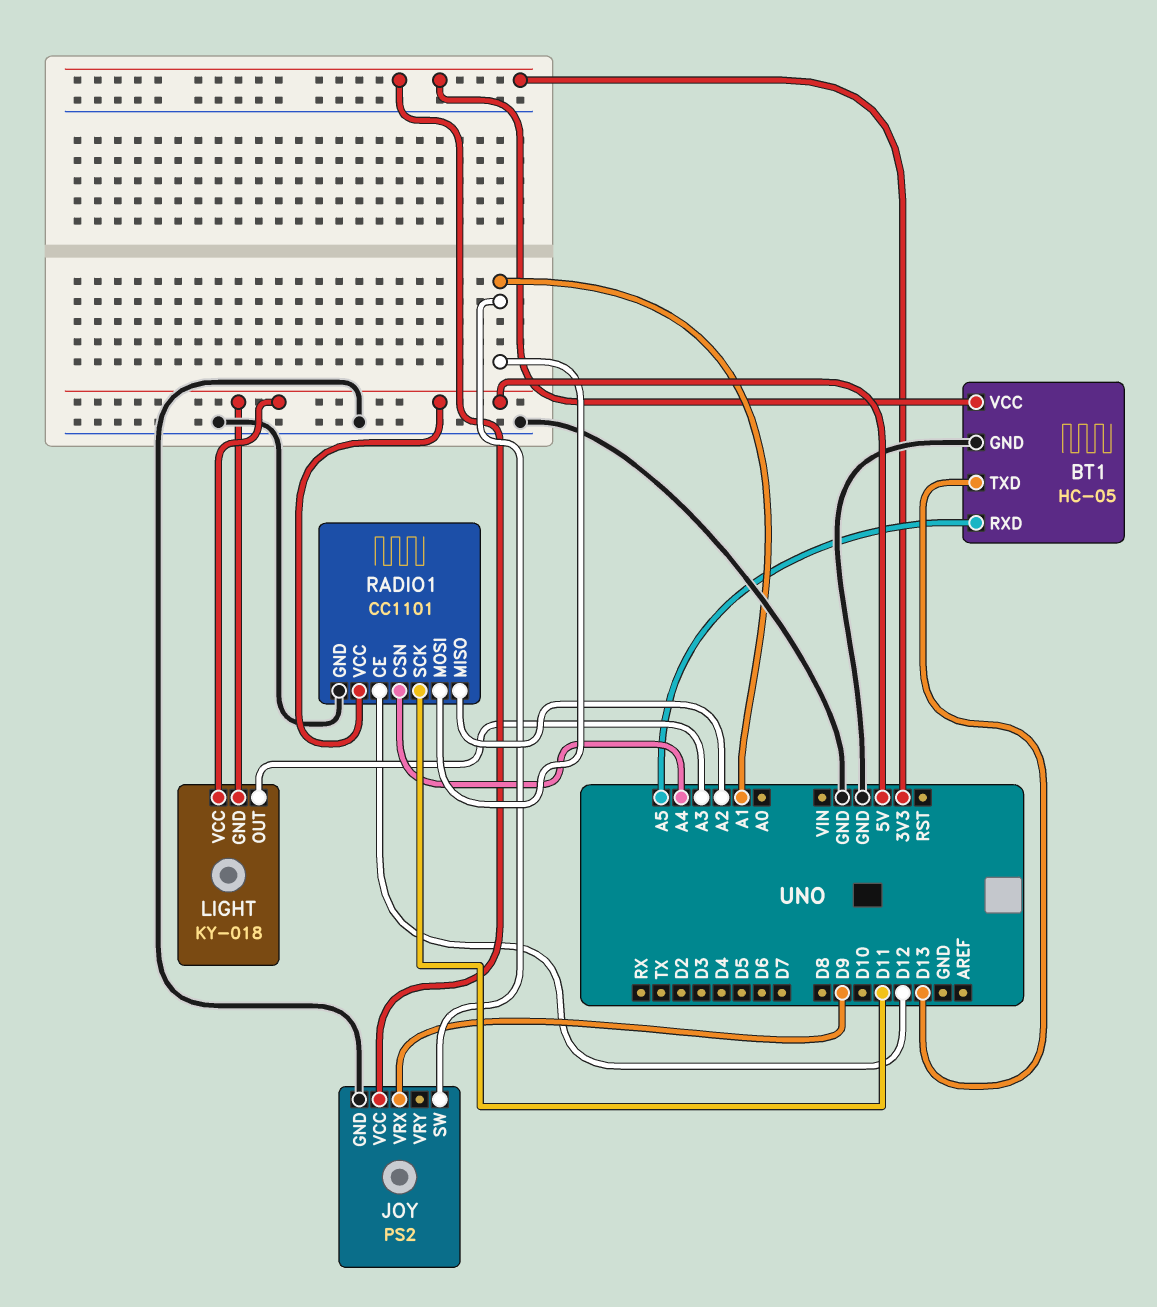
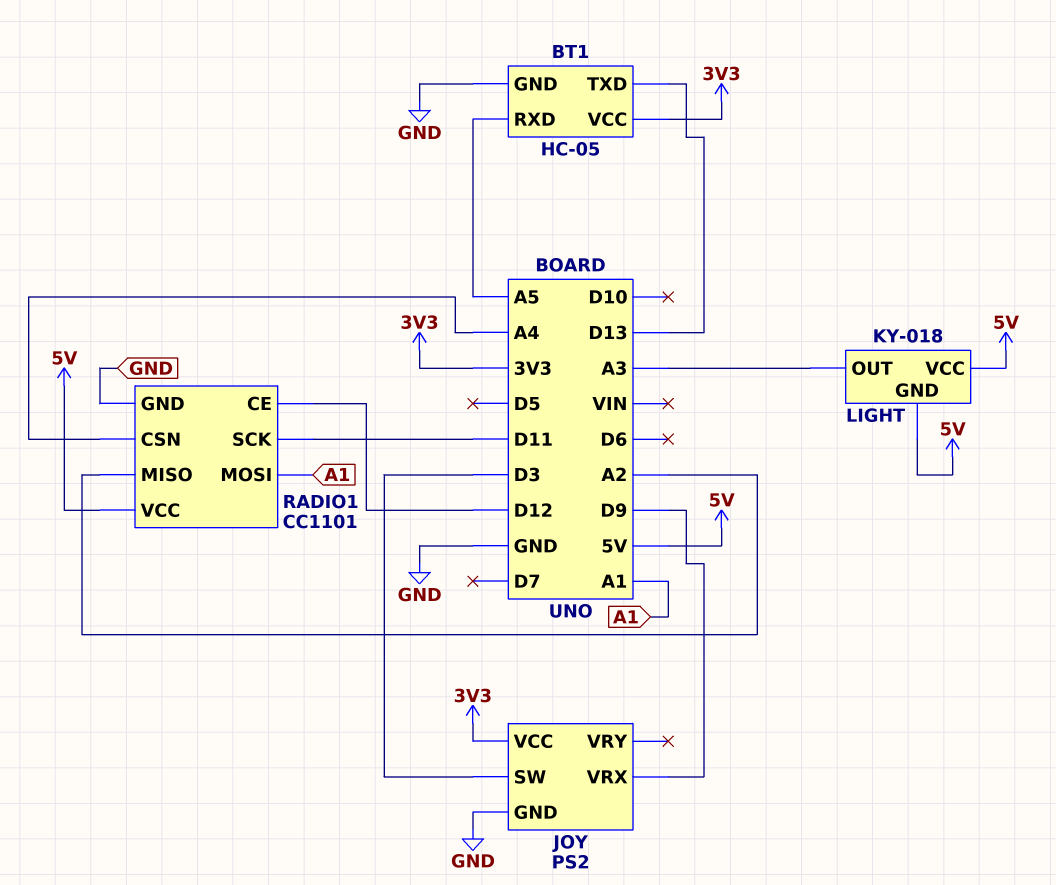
JOY pin SW: A1 -> D3

